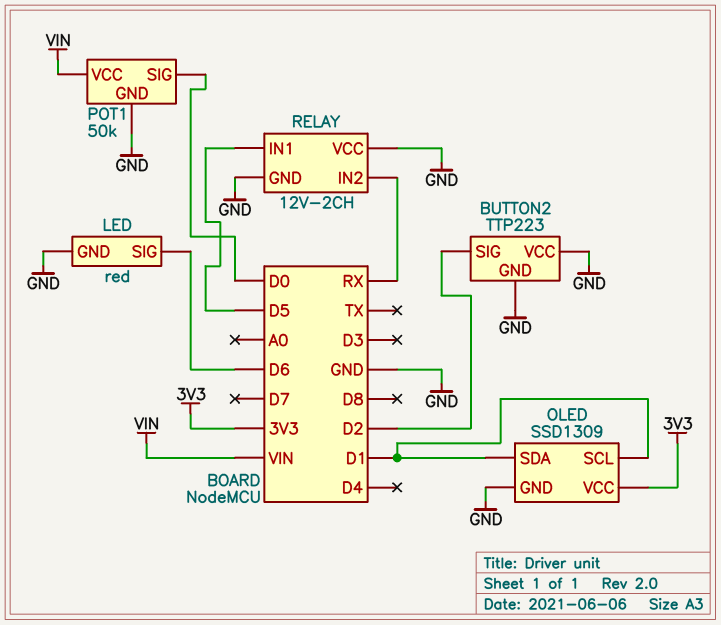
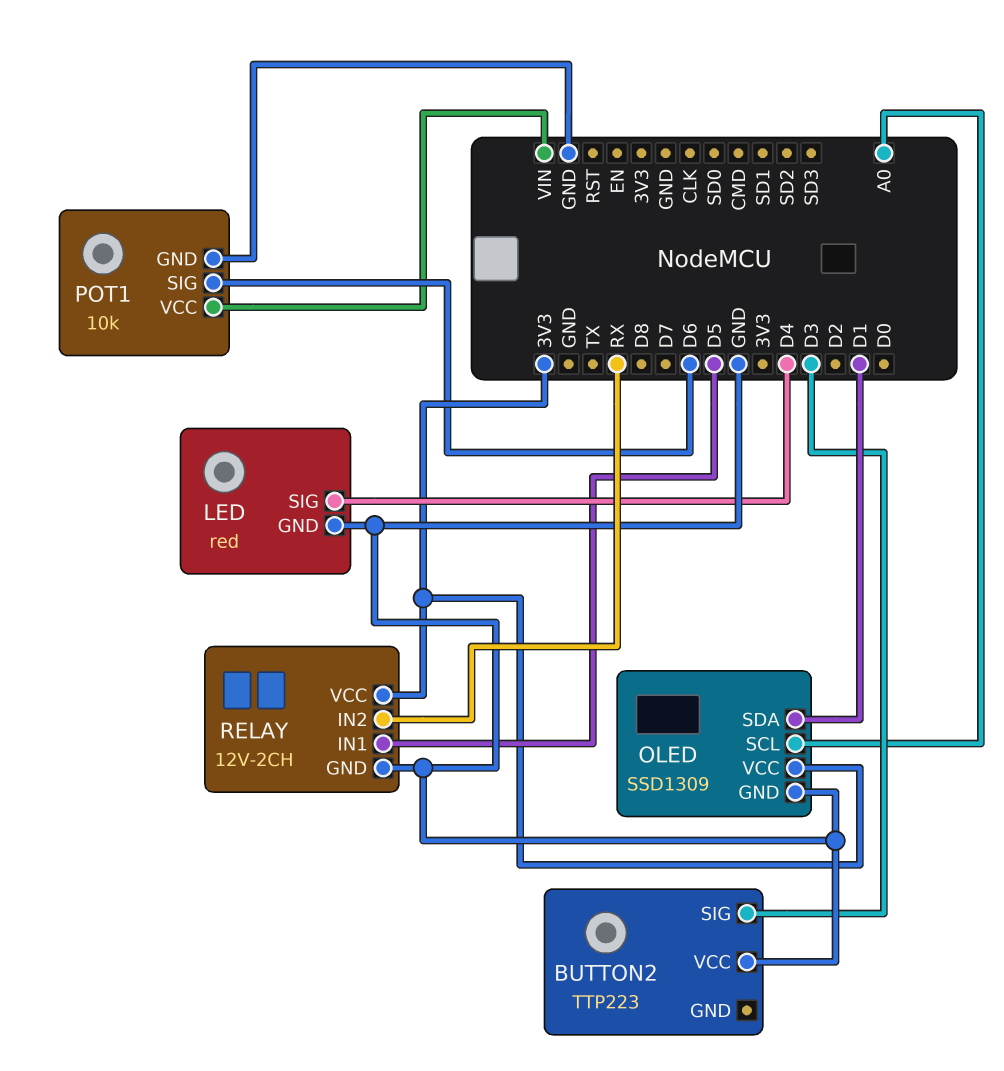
BUTTON2 pin GND: GND -> none
BUTTON2 pin SIG: D2 -> D3
LED pin SIG: D6 -> D4
OLED pin SCL: D1 -> A0
POT1: 50k -> 10k
POT1 pin SIG: D0 -> D6
RELAY pin VCC: GND -> 3V3

